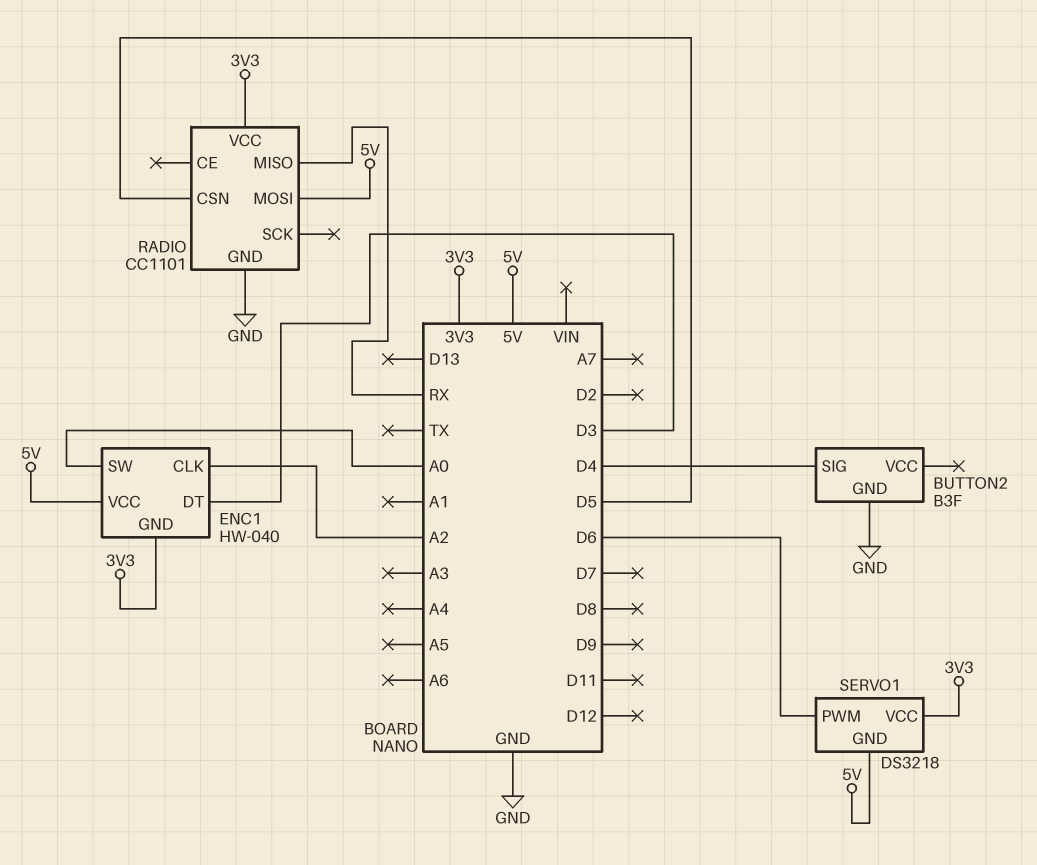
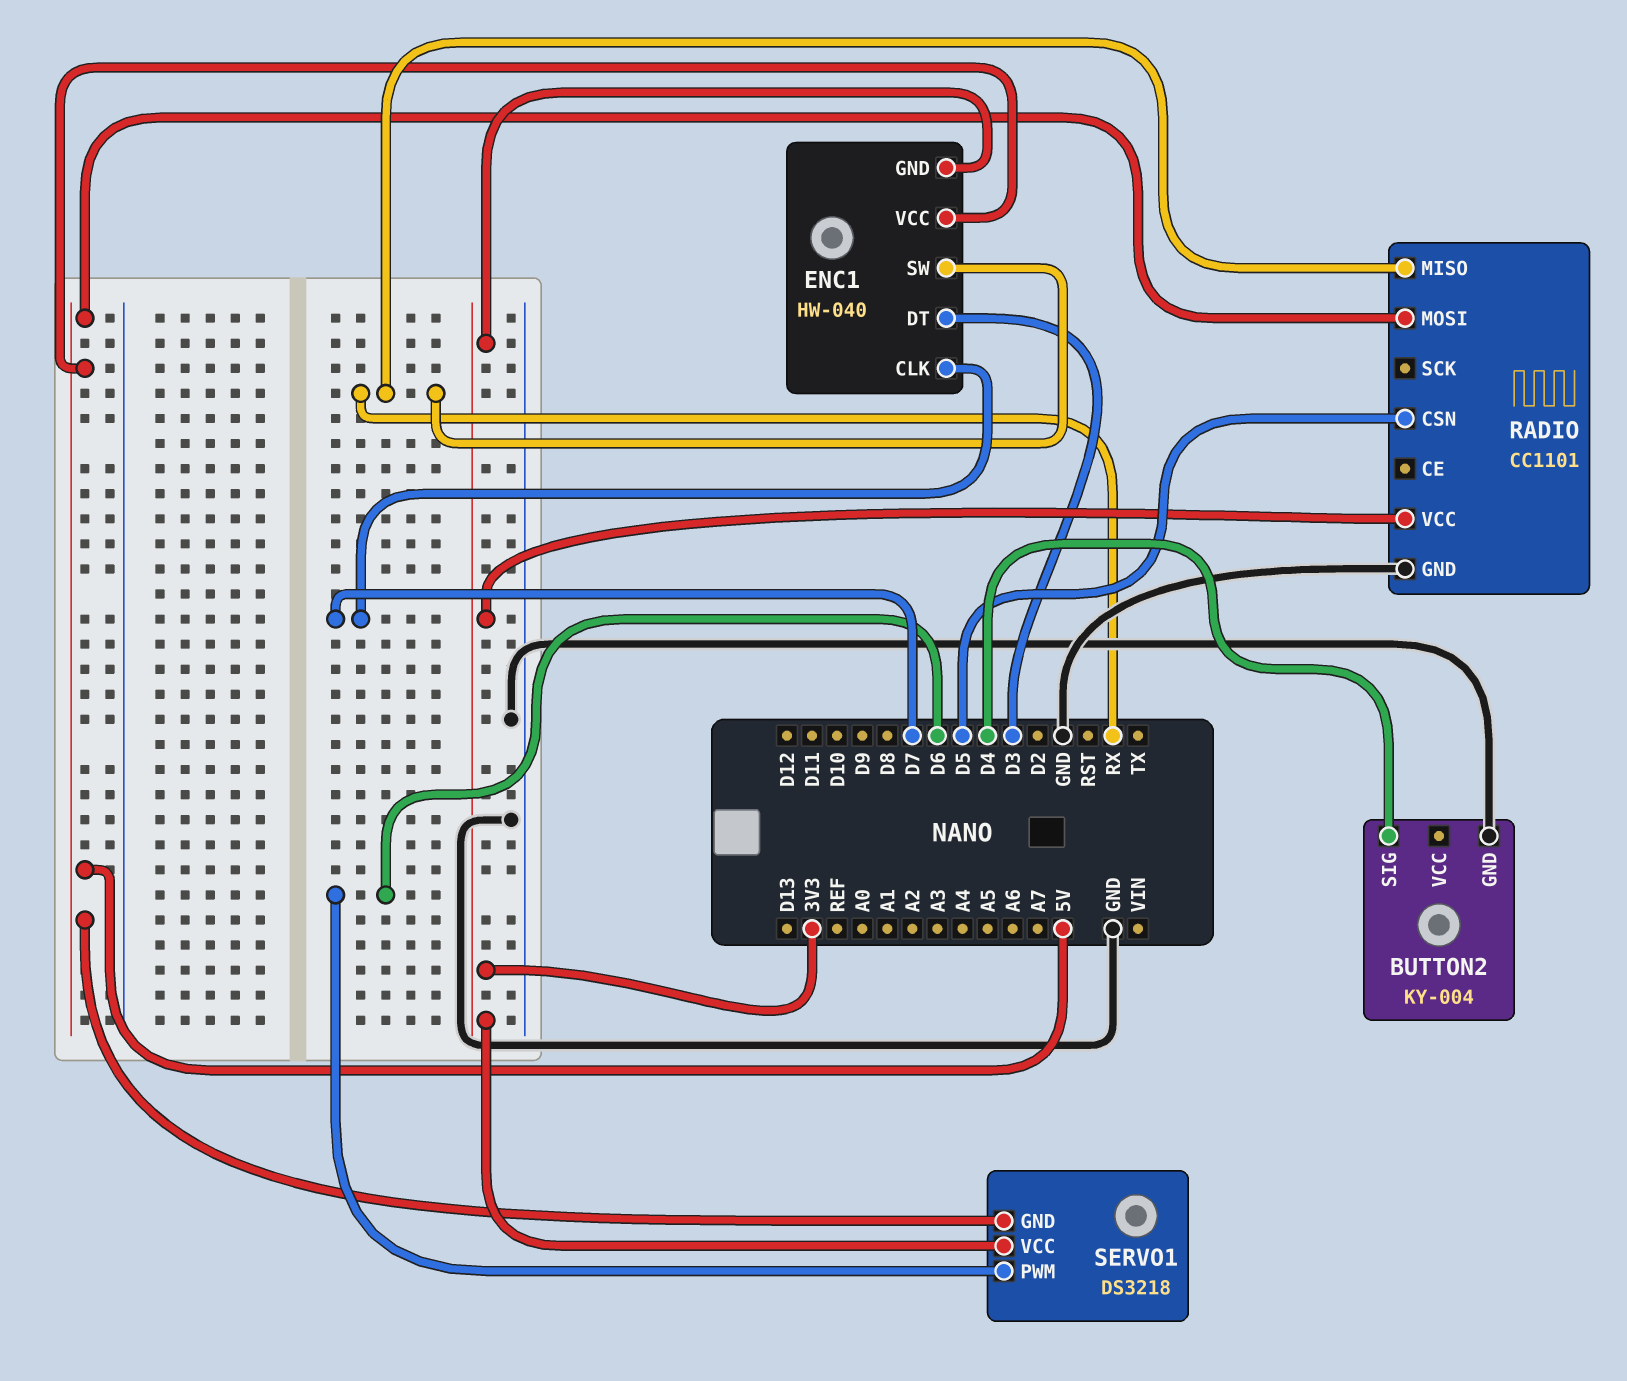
BUTTON2: B3F -> KY-004
ENC1 pin CLK: A2 -> D7
ENC1 pin SW: A0 -> RX

